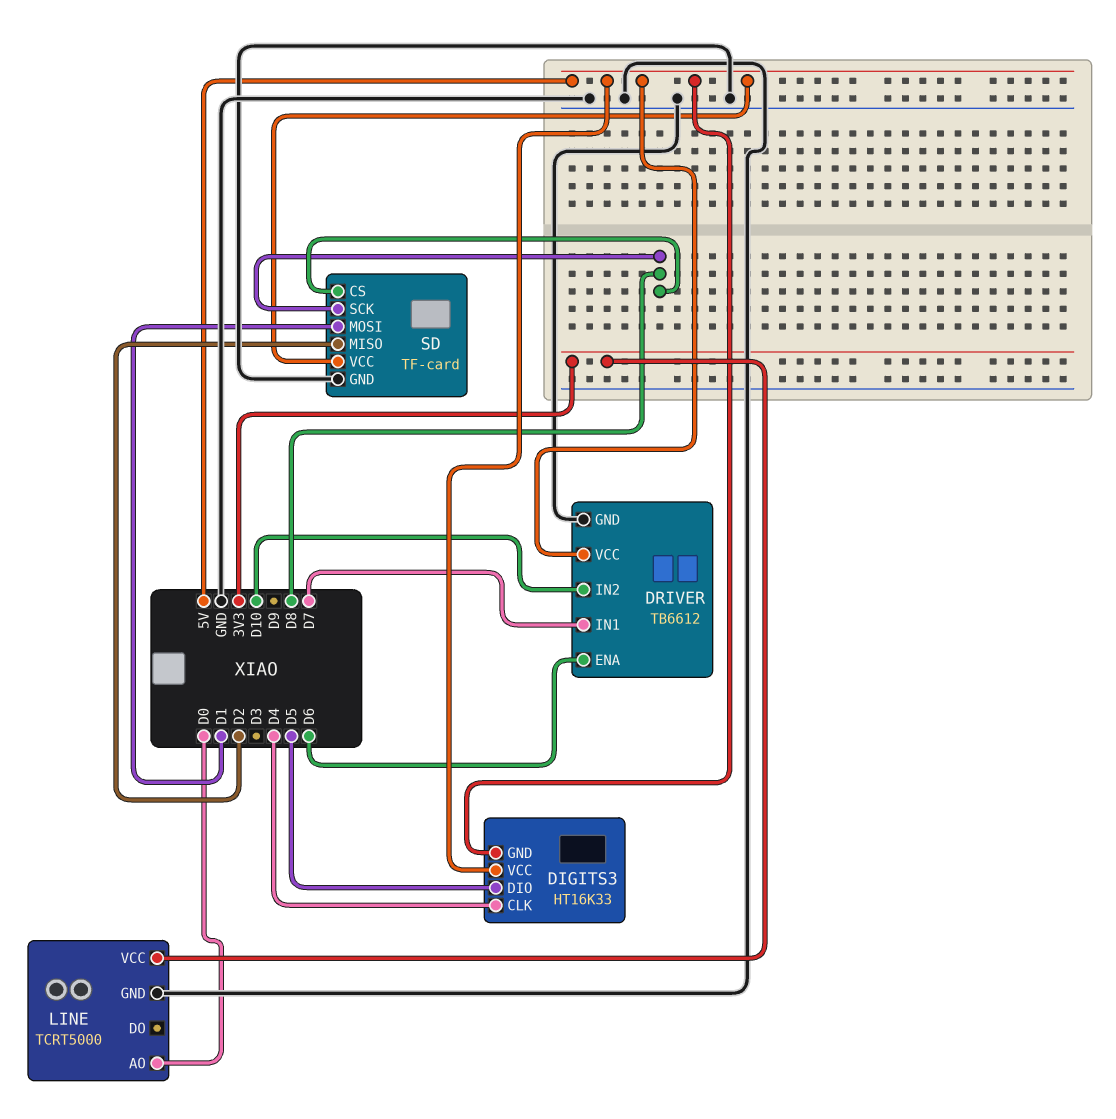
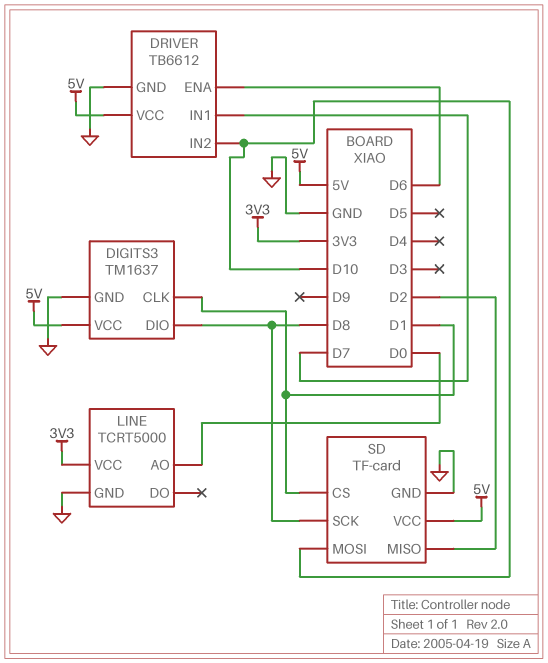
DIGITS3: HT16K33 -> TM1637
DIGITS3 pin CLK: D4 -> D1
DIGITS3 pin DIO: D5 -> D8
DIGITS3 pin GND: 5V -> GND
SD pin CS: D8 -> D1
SD pin MOSI: D1 -> D10

